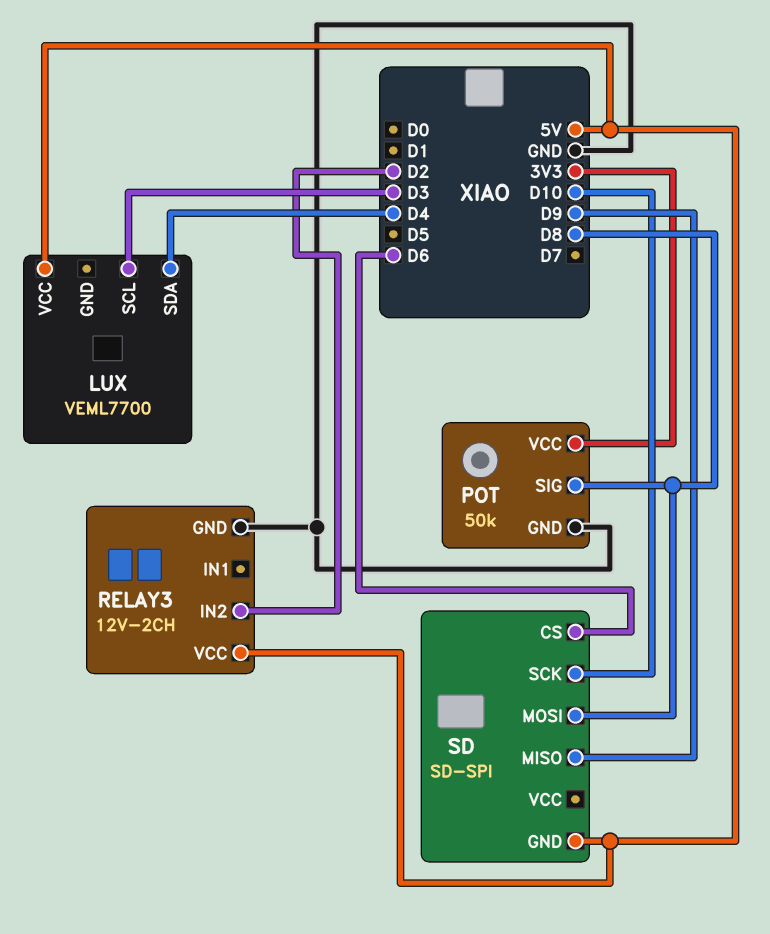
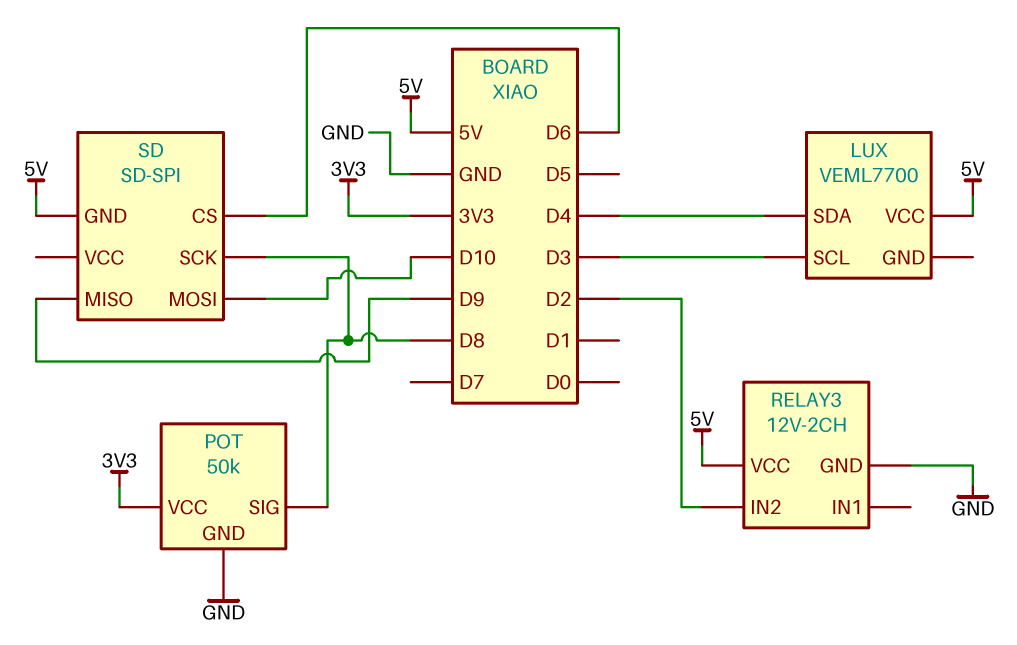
SD pin MOSI: D8 -> D10
SD pin SCK: D10 -> D8

